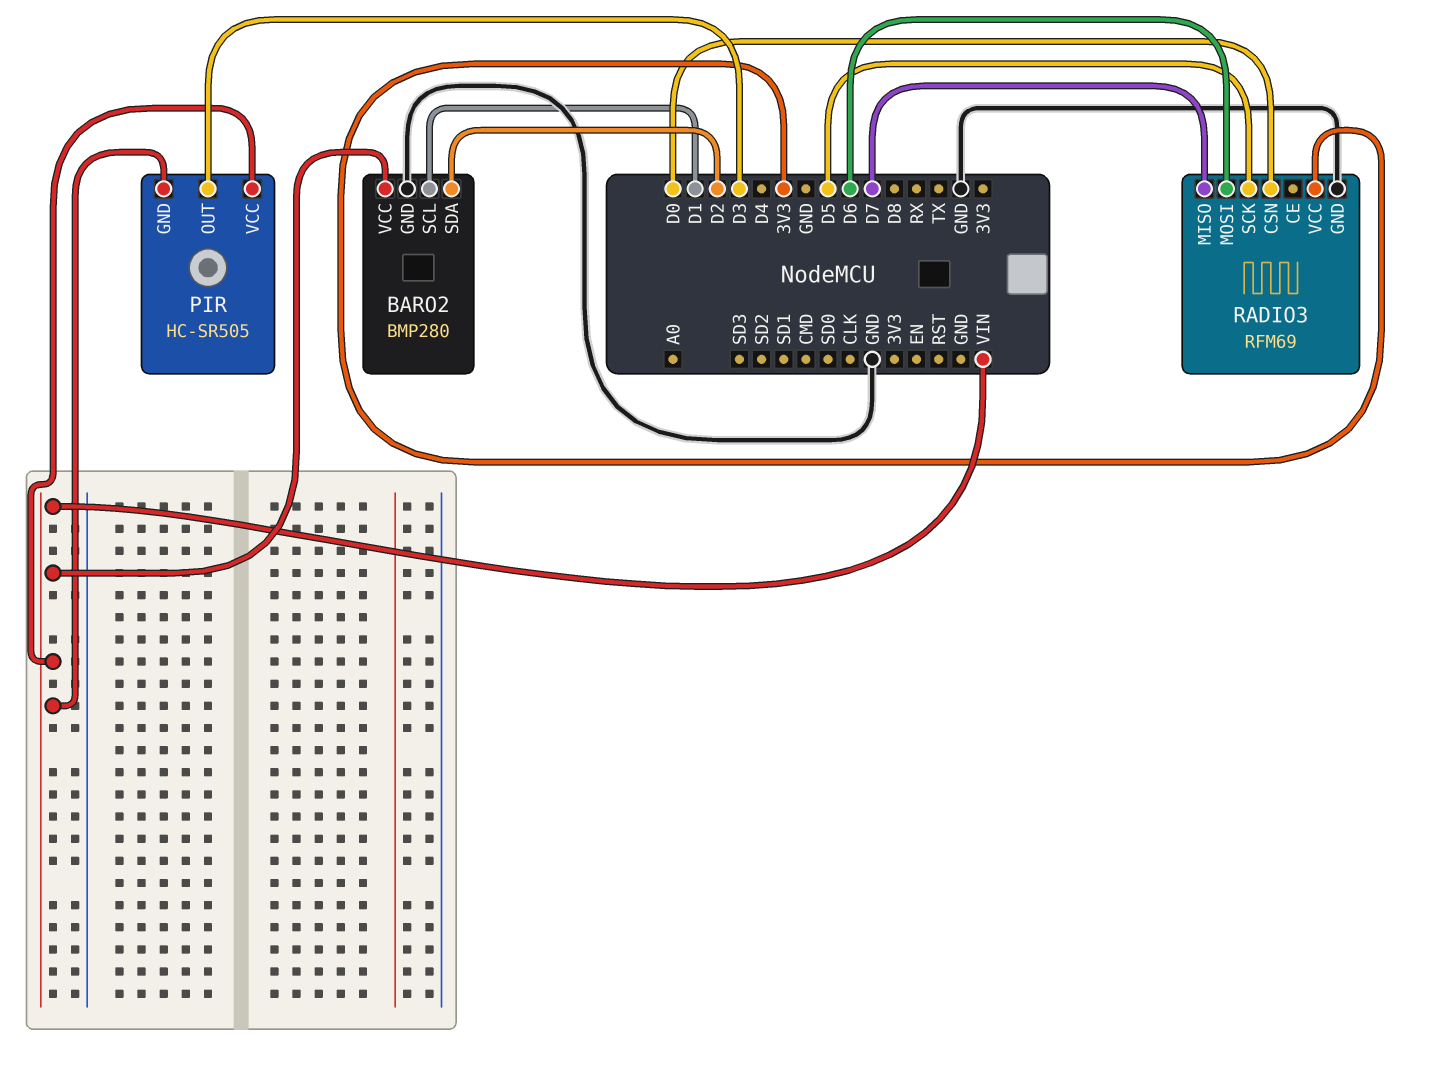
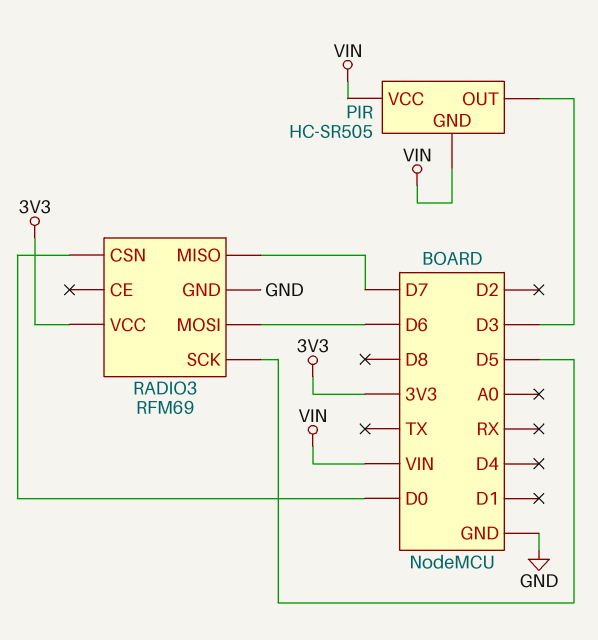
BARO2: BMP280 -> none
BARO2 pin GND: GND -> none
BARO2 pin SCL: D1 -> none
BARO2 pin SDA: D2 -> none
BARO2 pin VCC: VIN -> none

